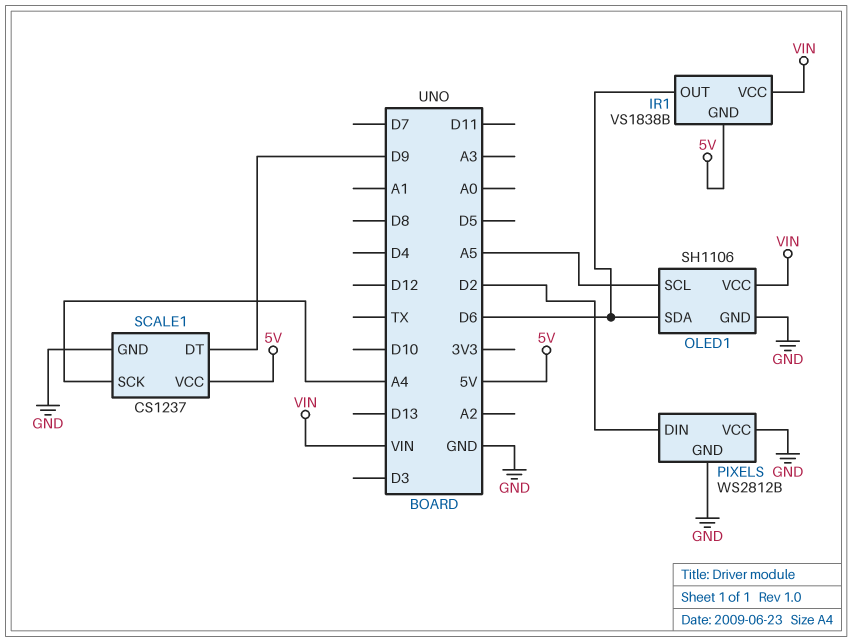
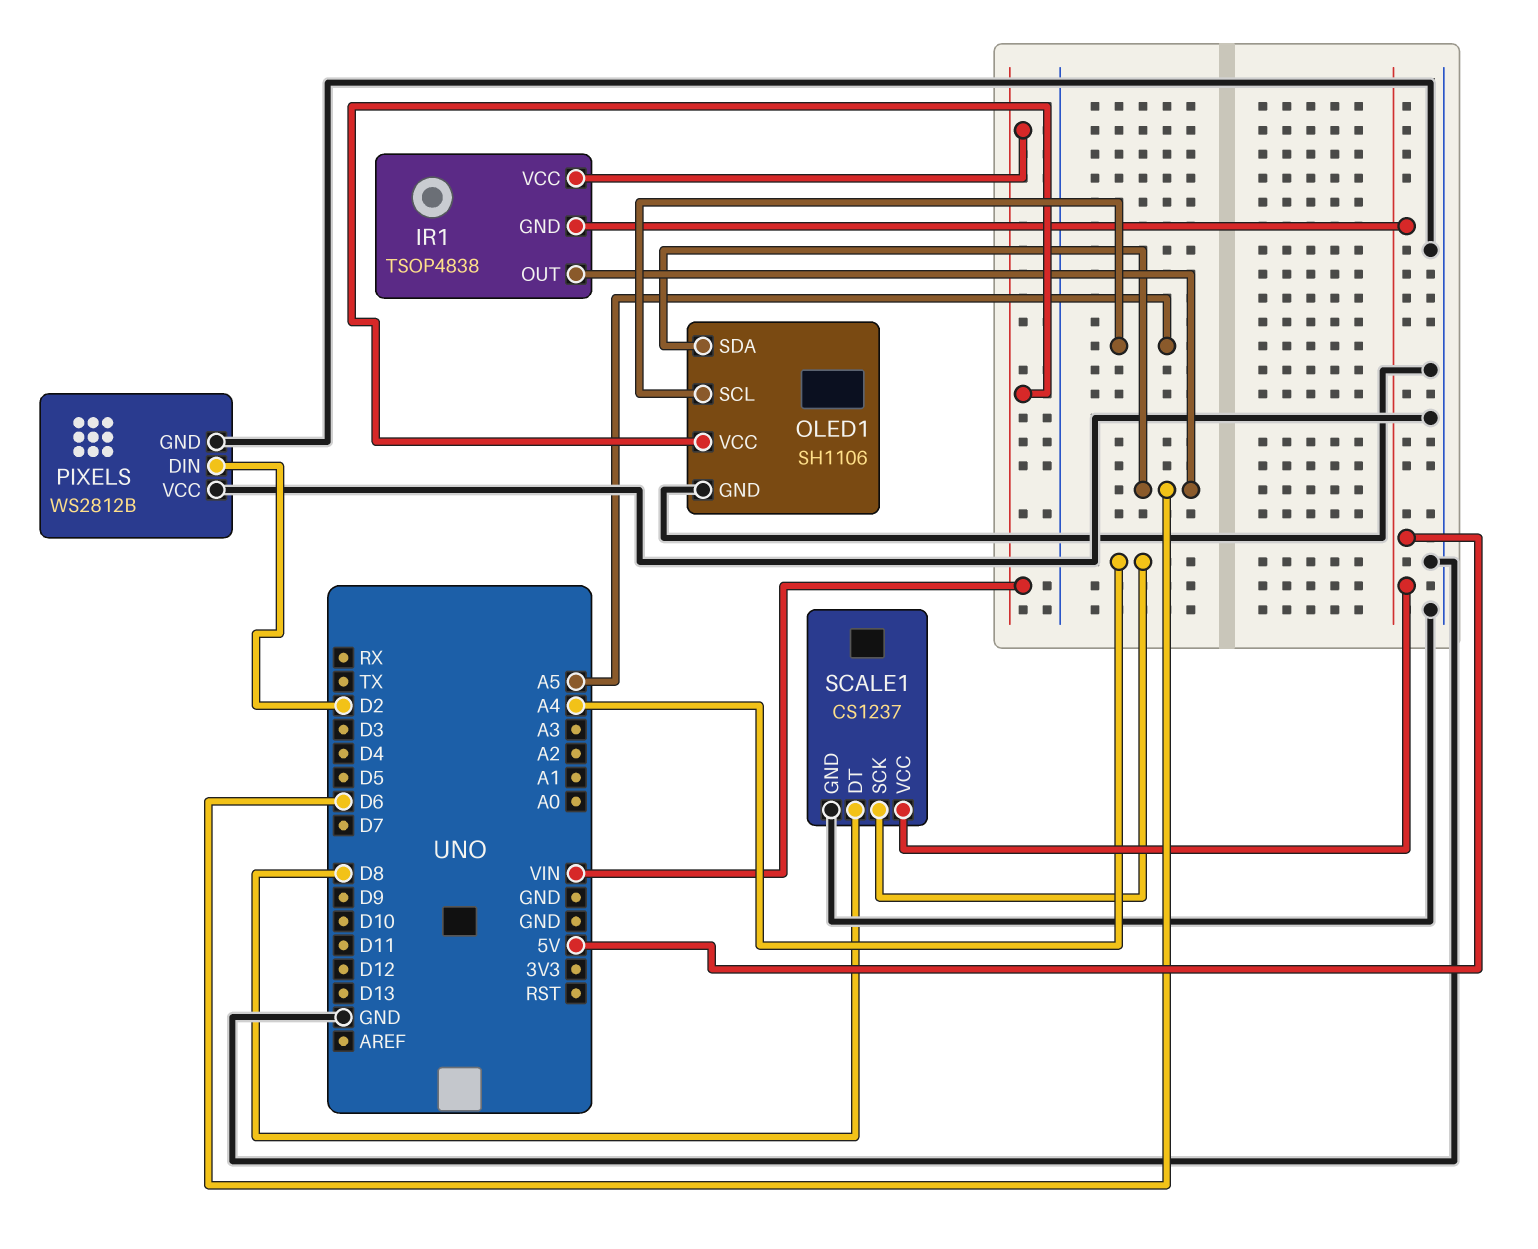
IR1: VS1838B -> TSOP4838
SCALE1 pin DT: D9 -> D8

